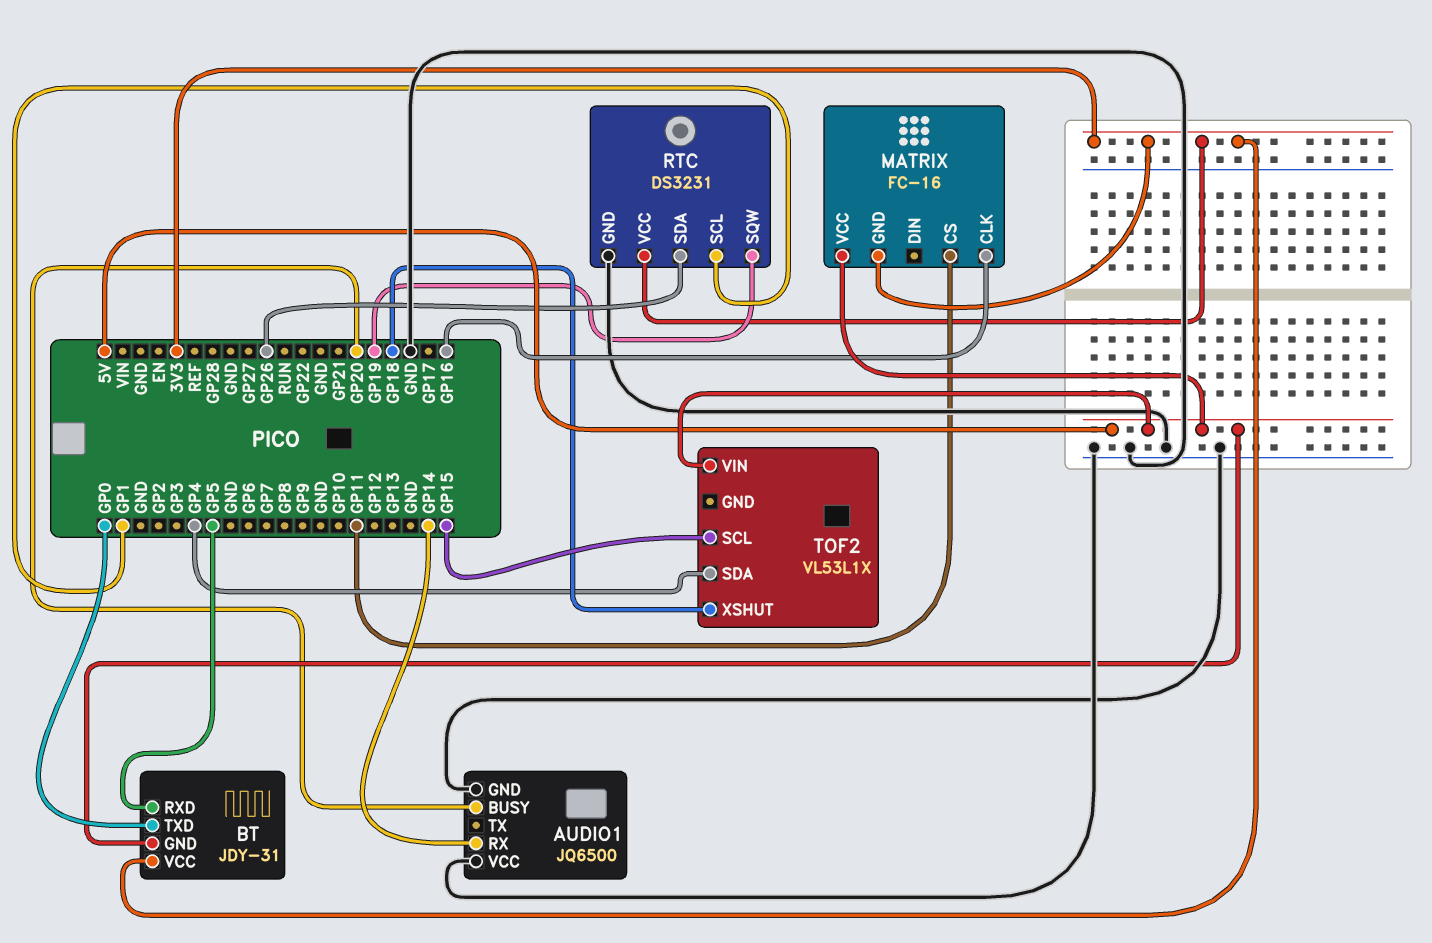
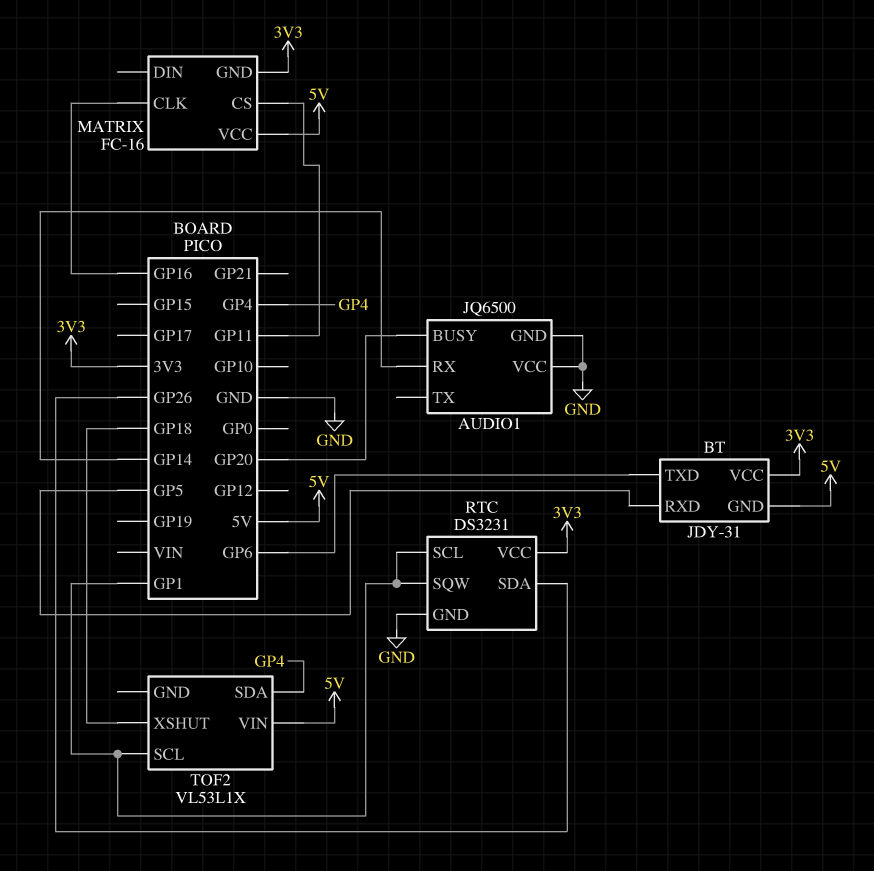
BT pin TXD: GP0 -> GP6
RTC pin SQW: GP19 -> GP1
TOF2 pin SCL: GP15 -> GP1

